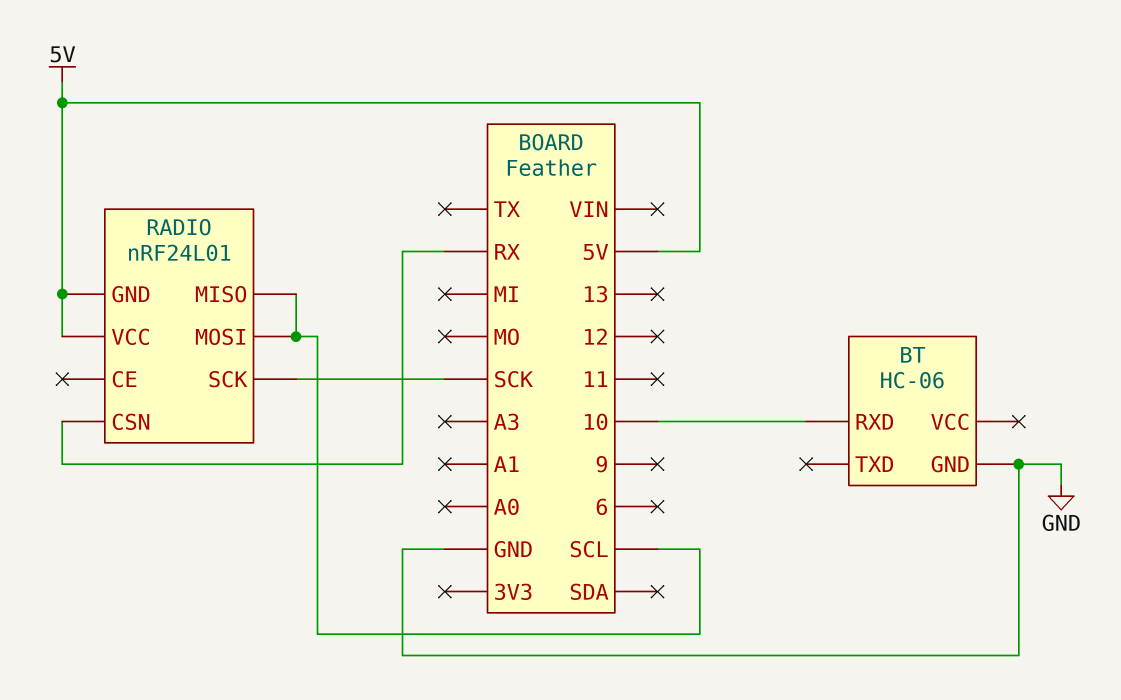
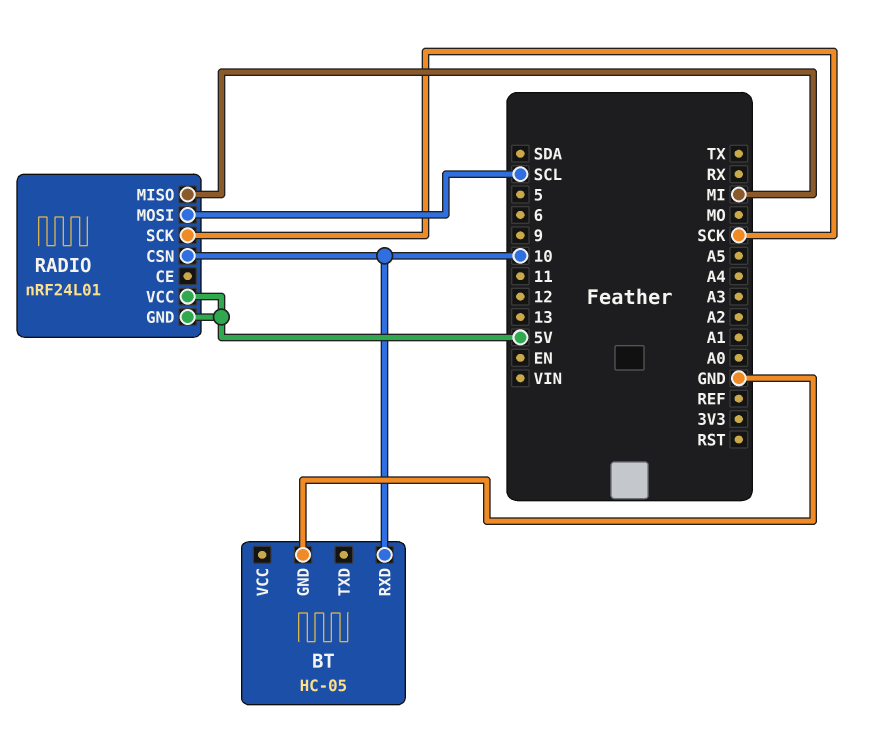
BT: HC-06 -> HC-05
RADIO pin CSN: RX -> 10
RADIO pin MISO: SCL -> MI

